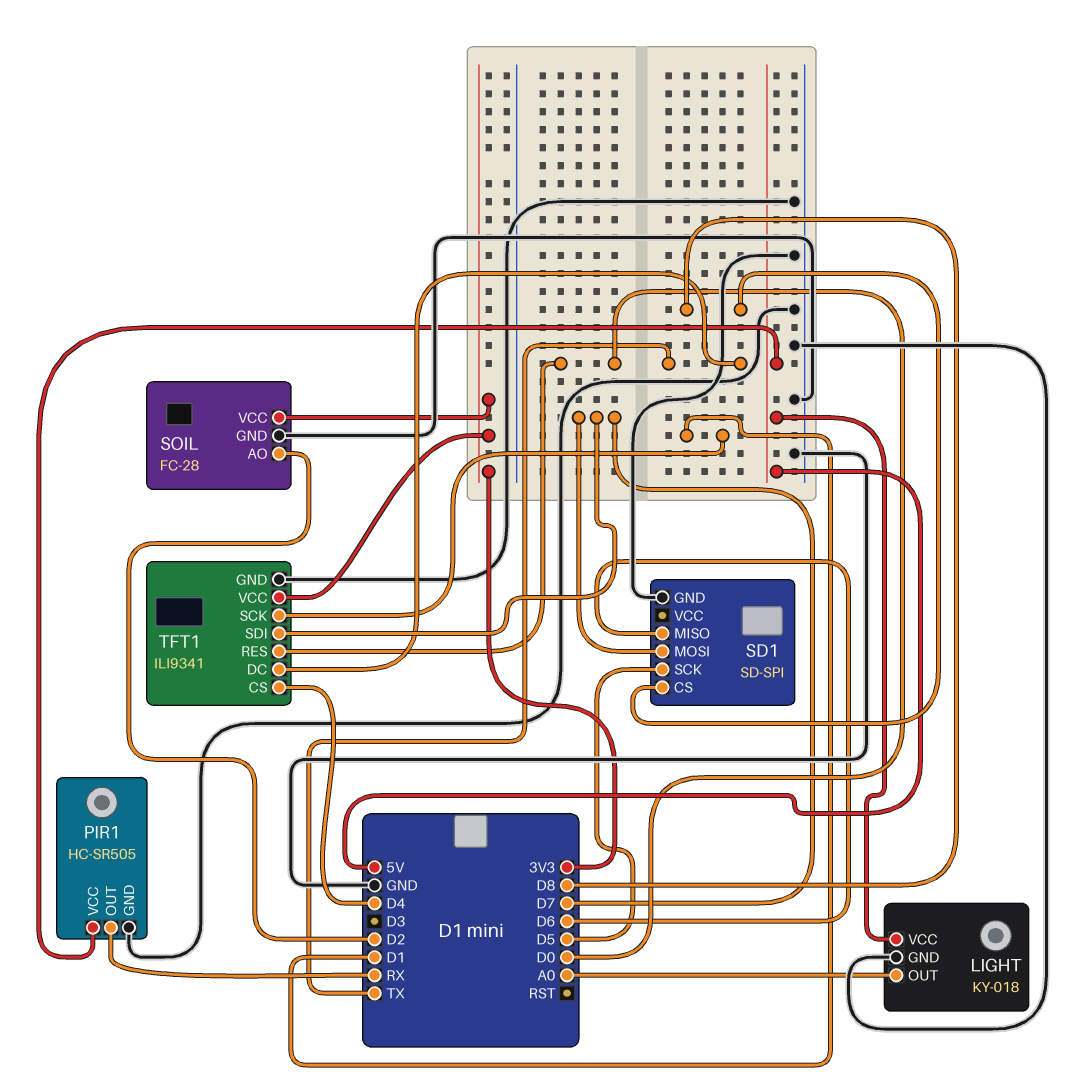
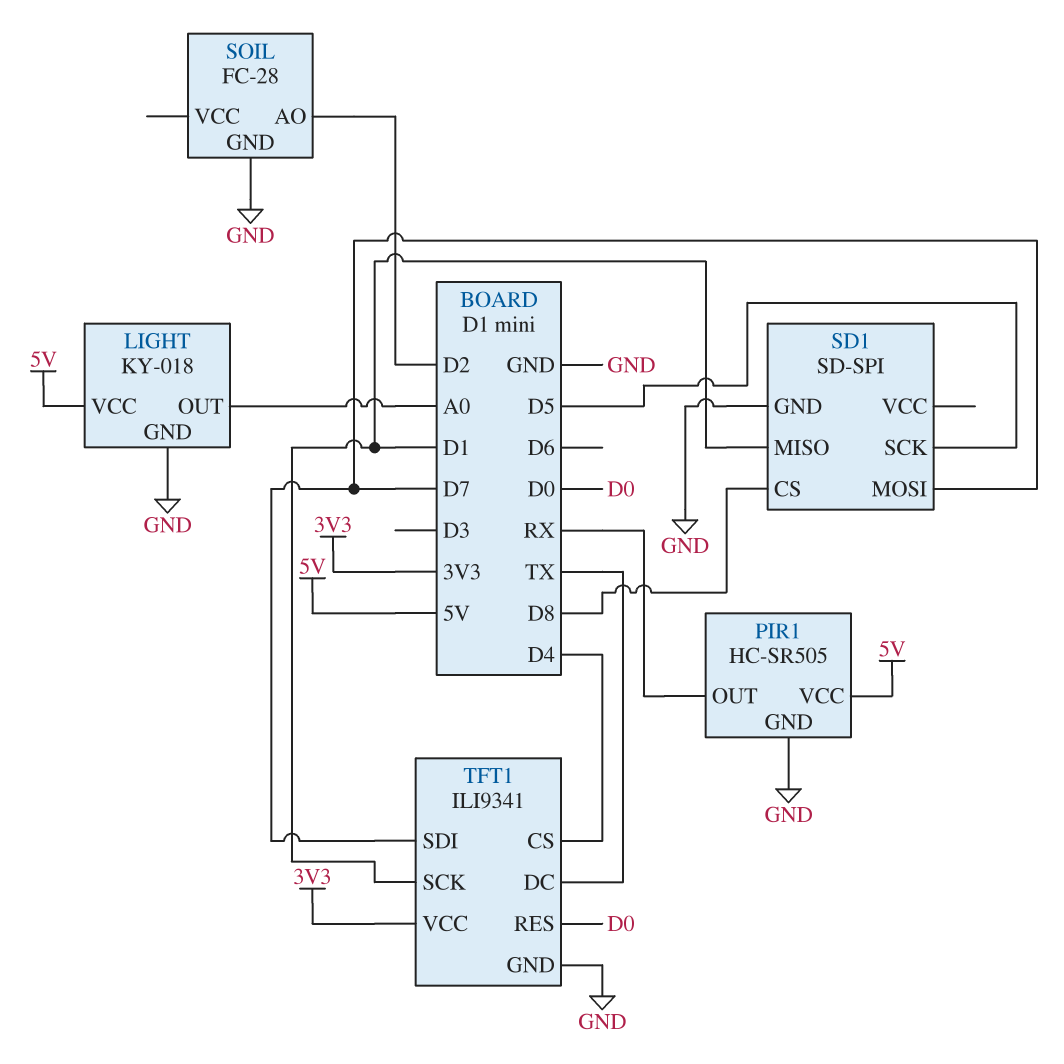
SD1 pin MISO: D6 -> D1
SOIL pin VCC: 3V3 -> none

